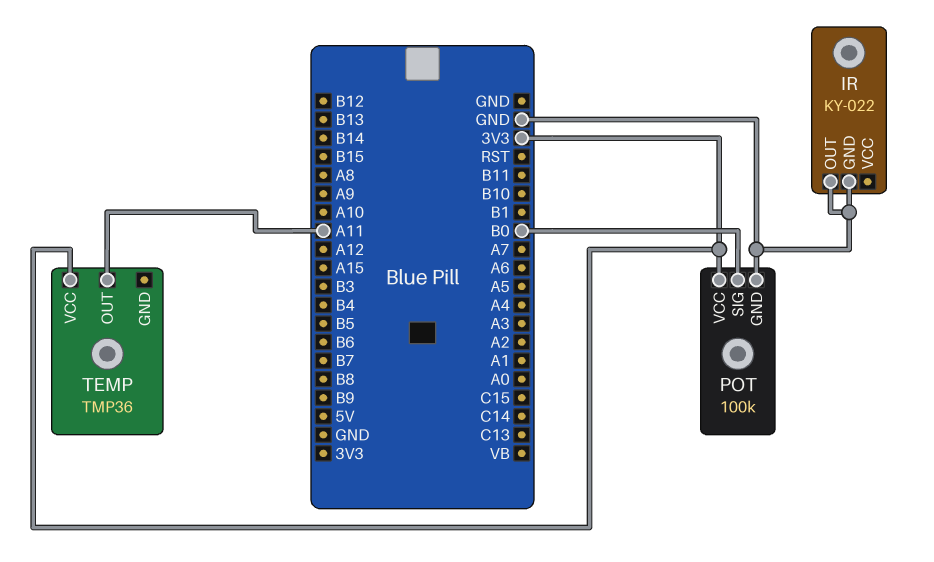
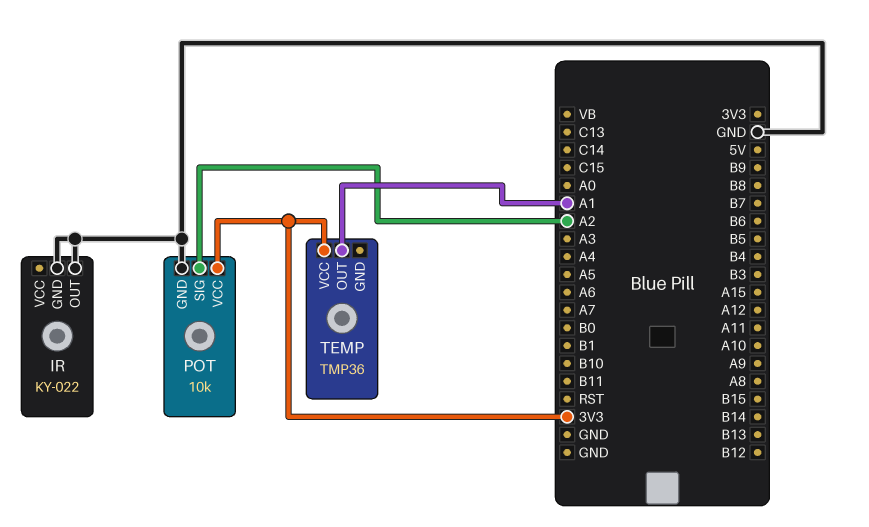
POT: 100k -> 10k
POT pin SIG: B0 -> A2
TEMP pin OUT: A11 -> A1

